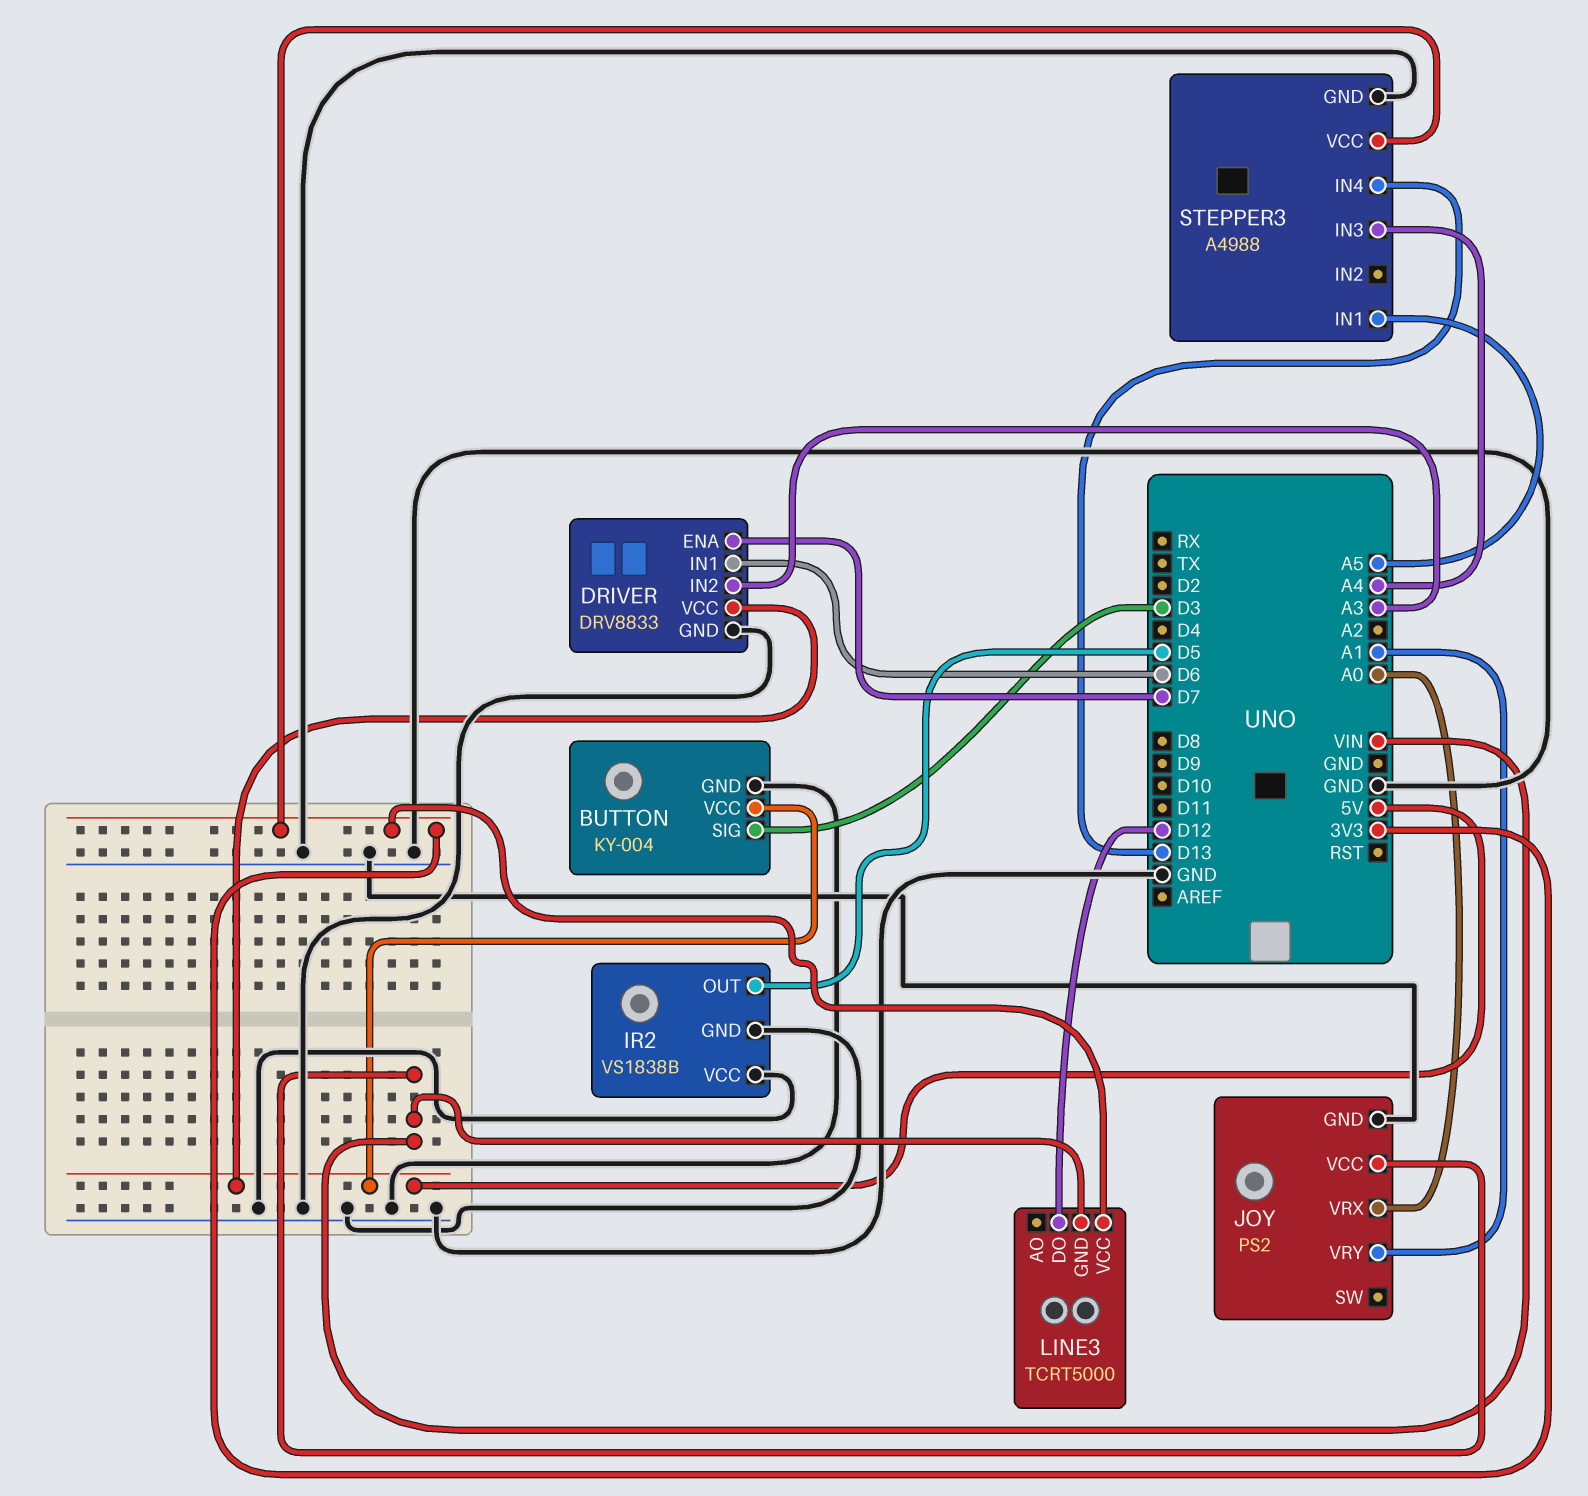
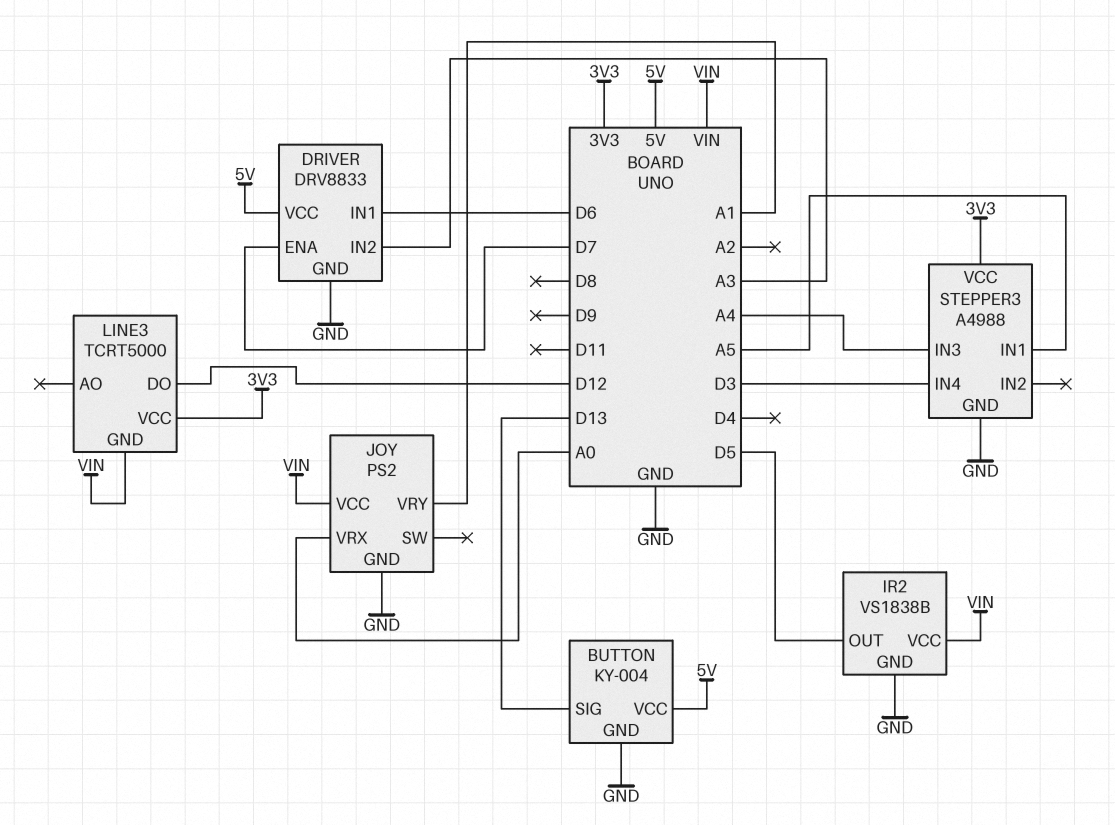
BUTTON pin SIG: D3 -> D13
IR2 pin VCC: GND -> VIN
STEPPER3 pin IN4: D13 -> D3

